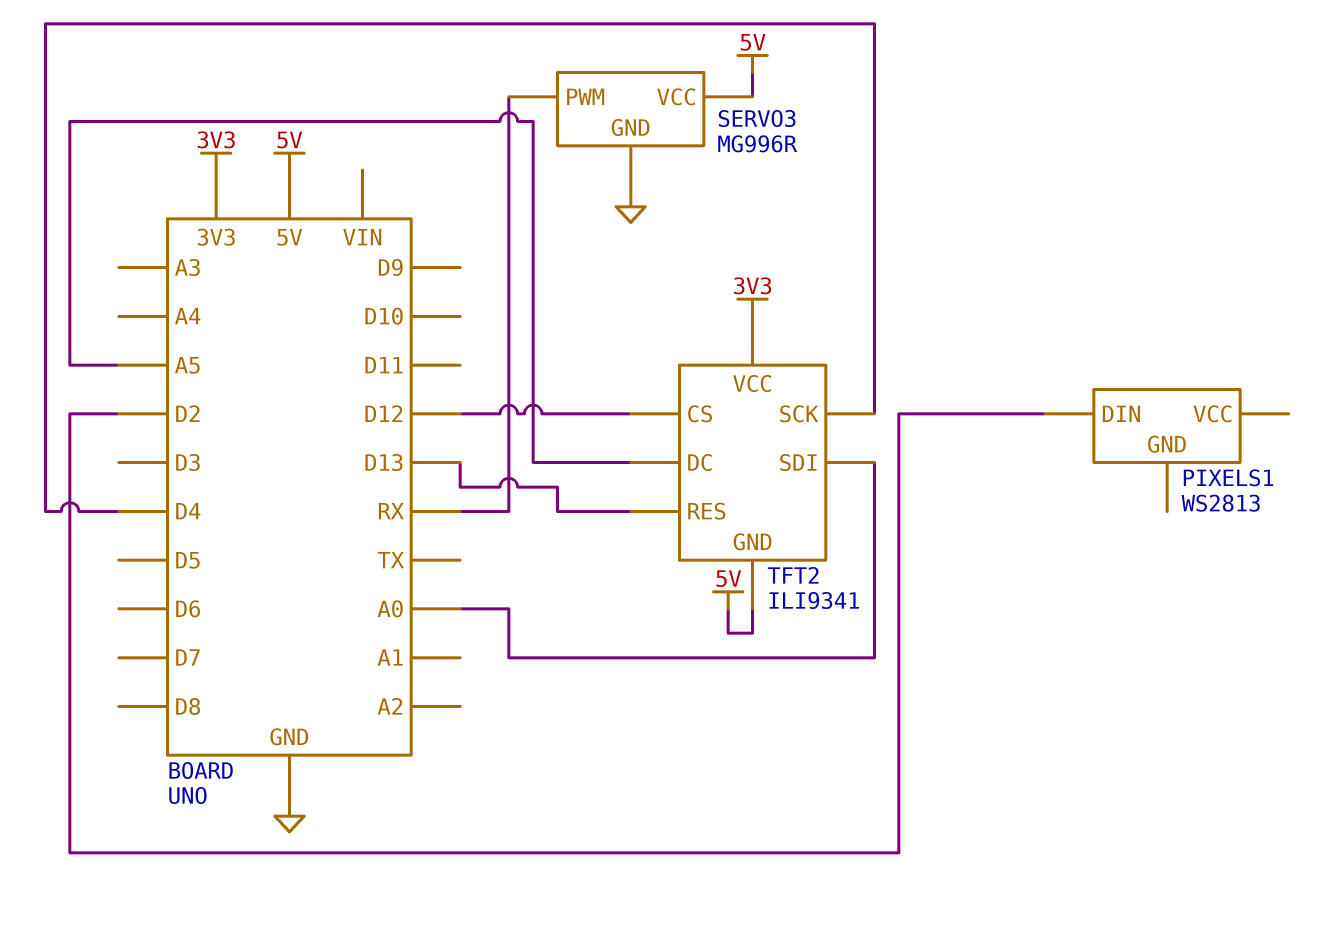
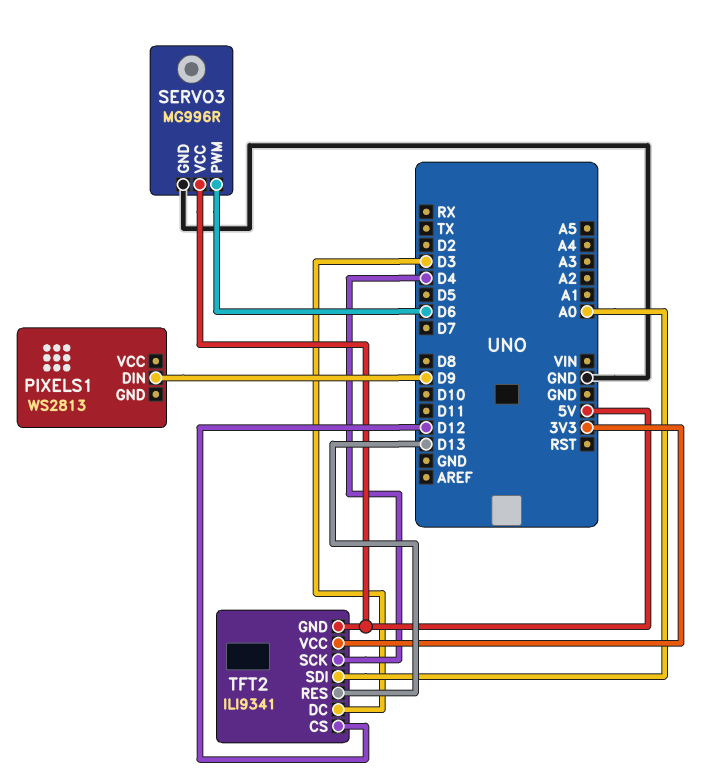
PIXELS1 pin DIN: D2 -> D9
SERVO3 pin PWM: RX -> D6
TFT2 pin DC: A5 -> D3

